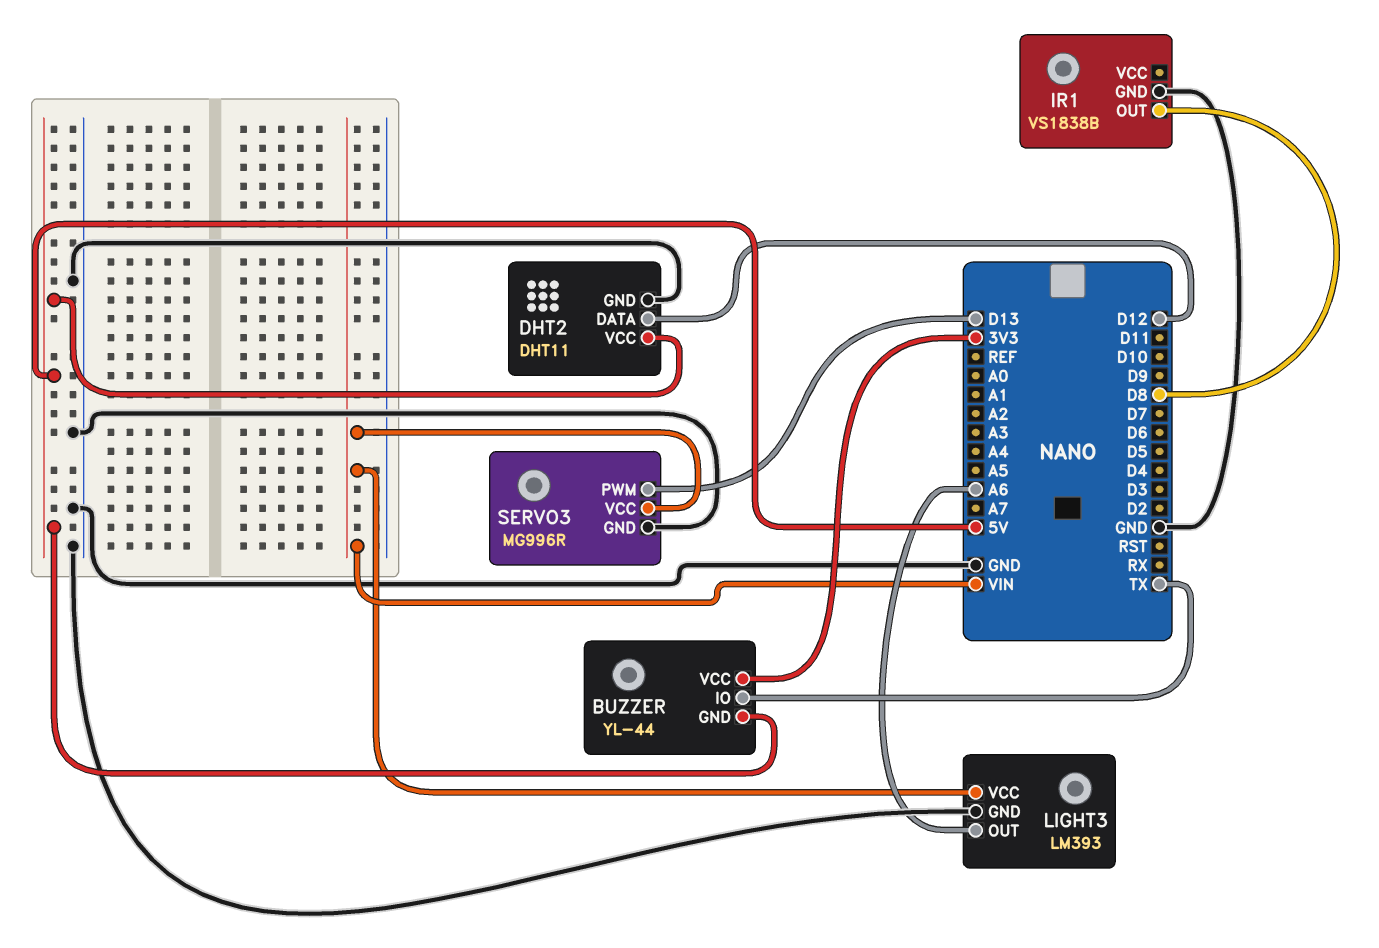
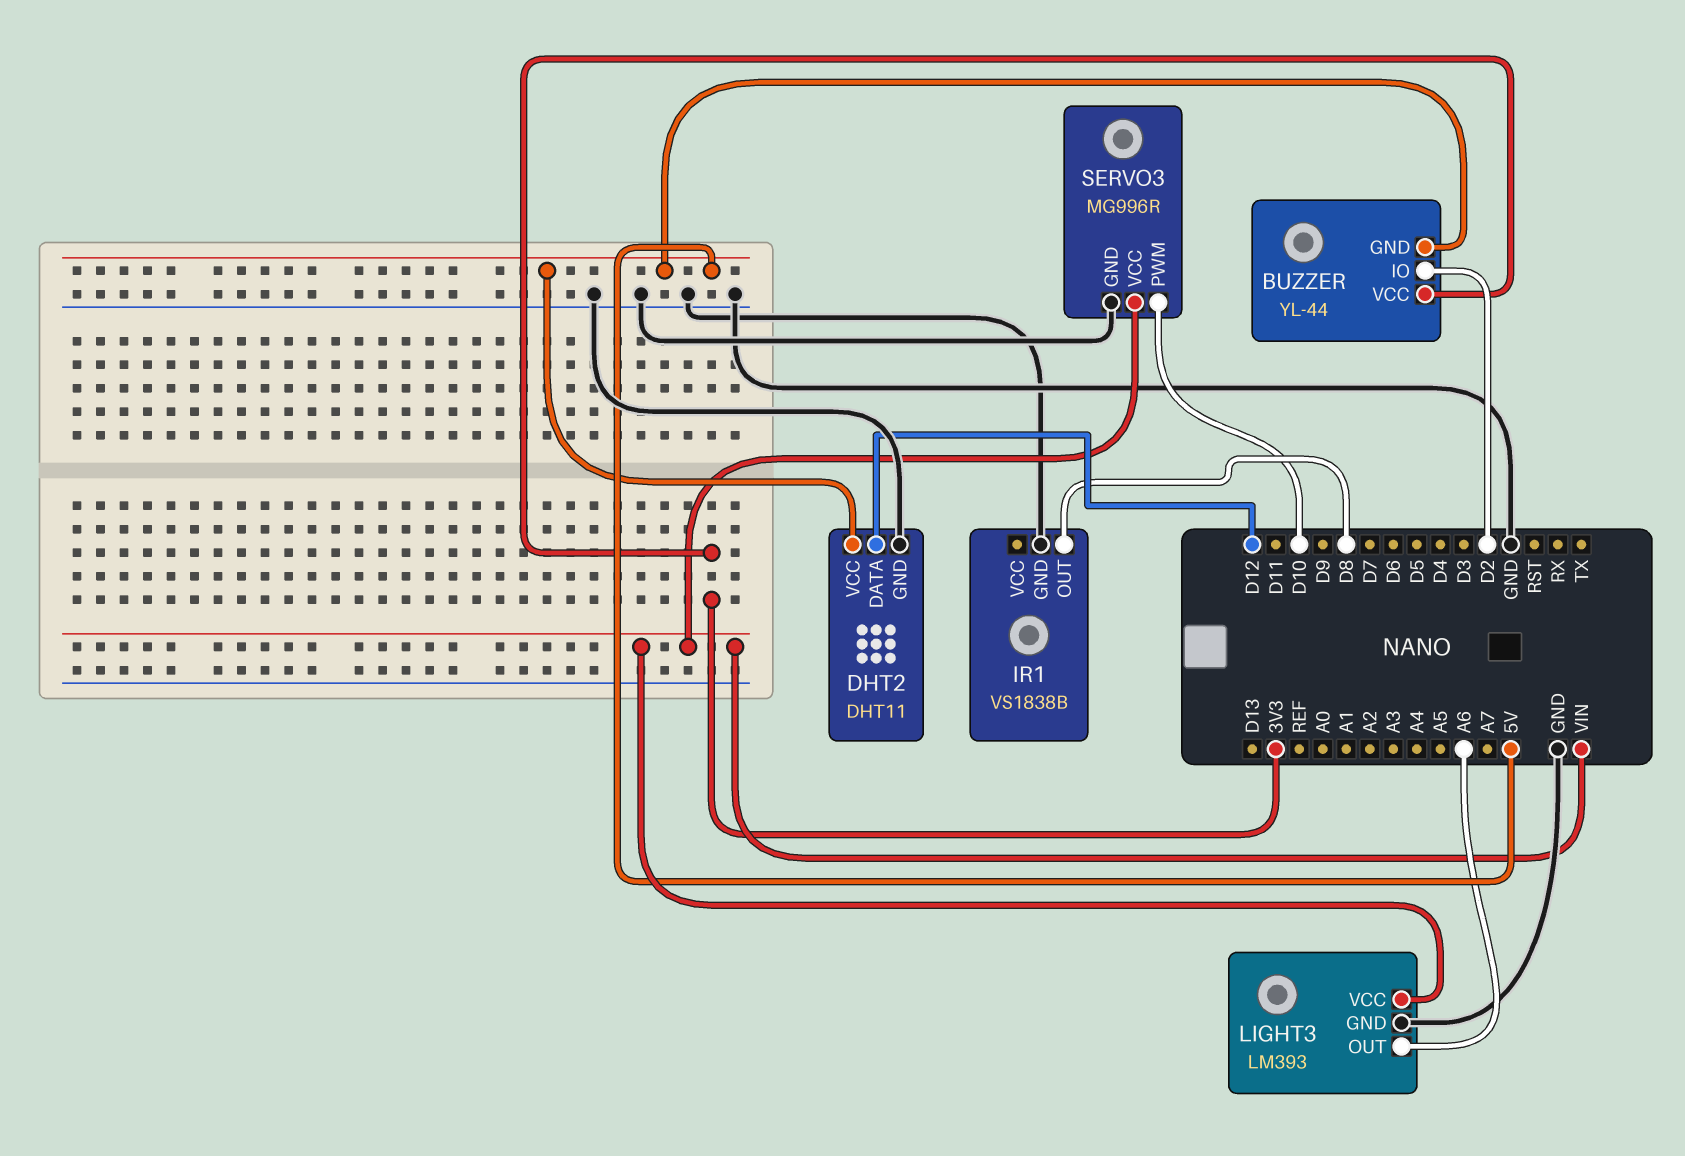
BUZZER pin IO: TX -> D2
SERVO3 pin PWM: D13 -> D10

